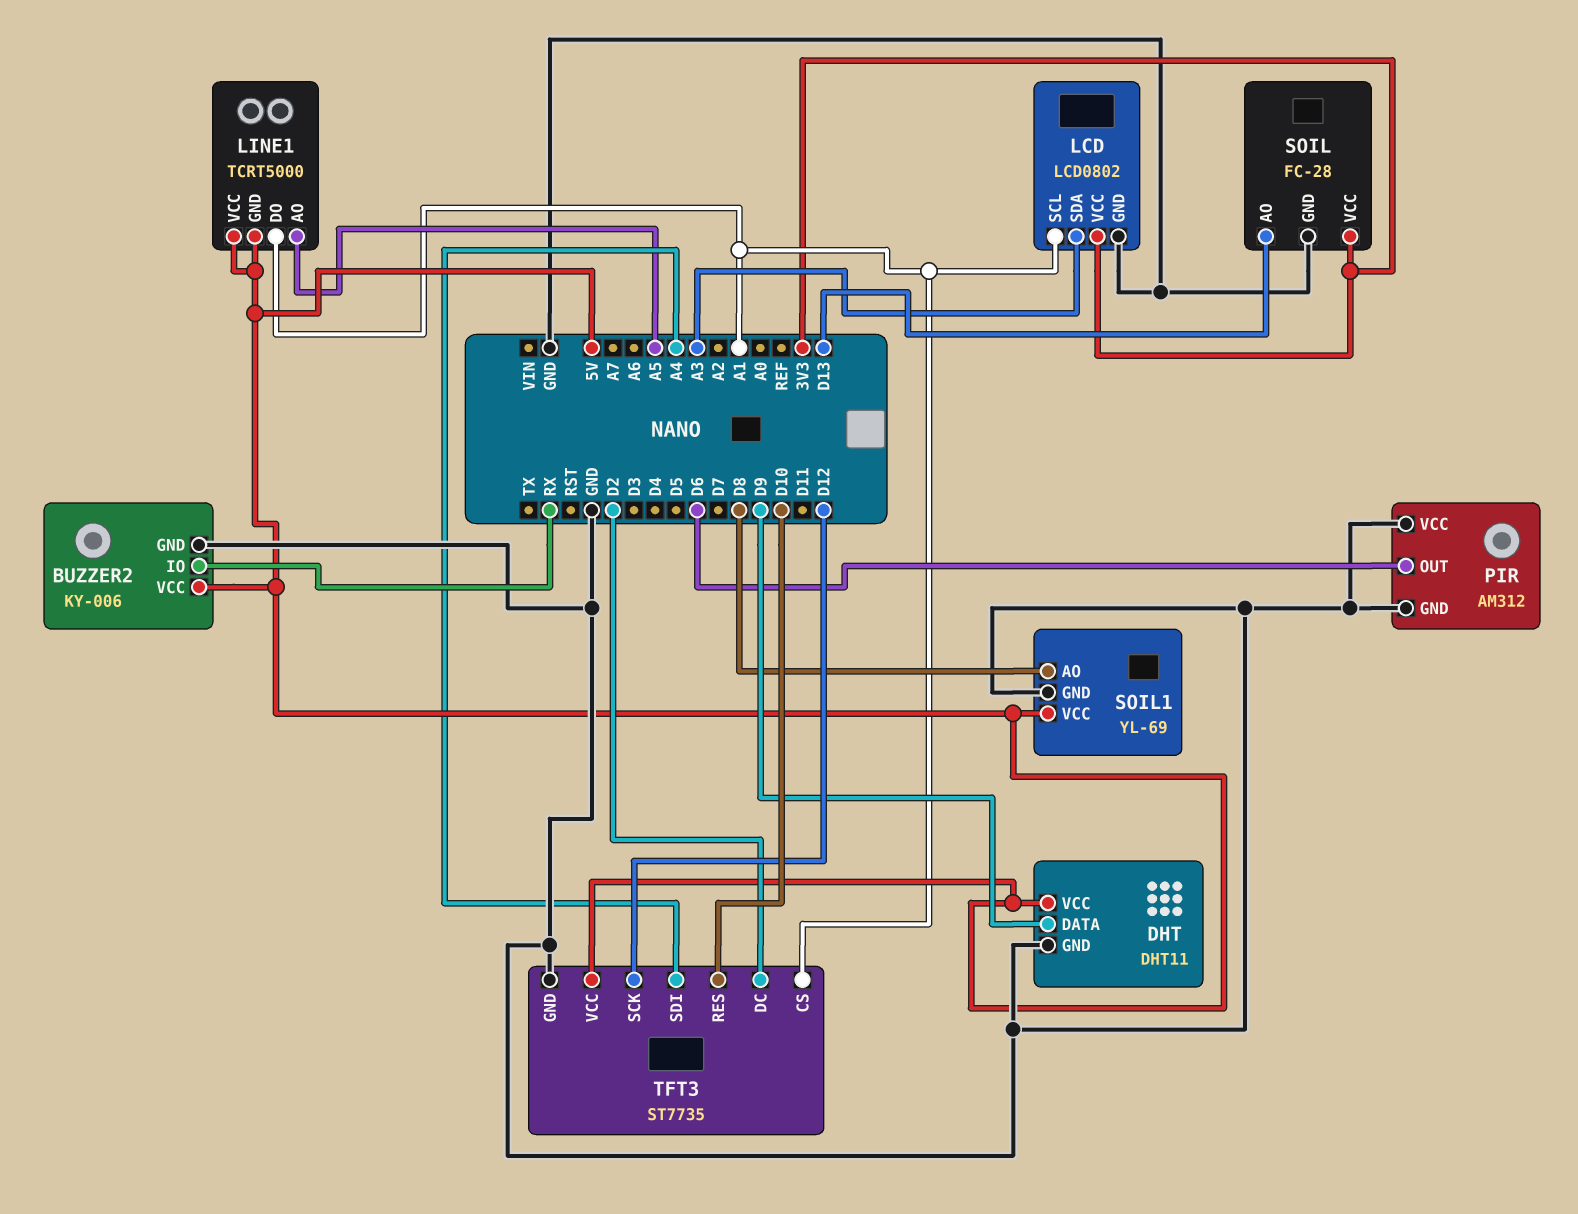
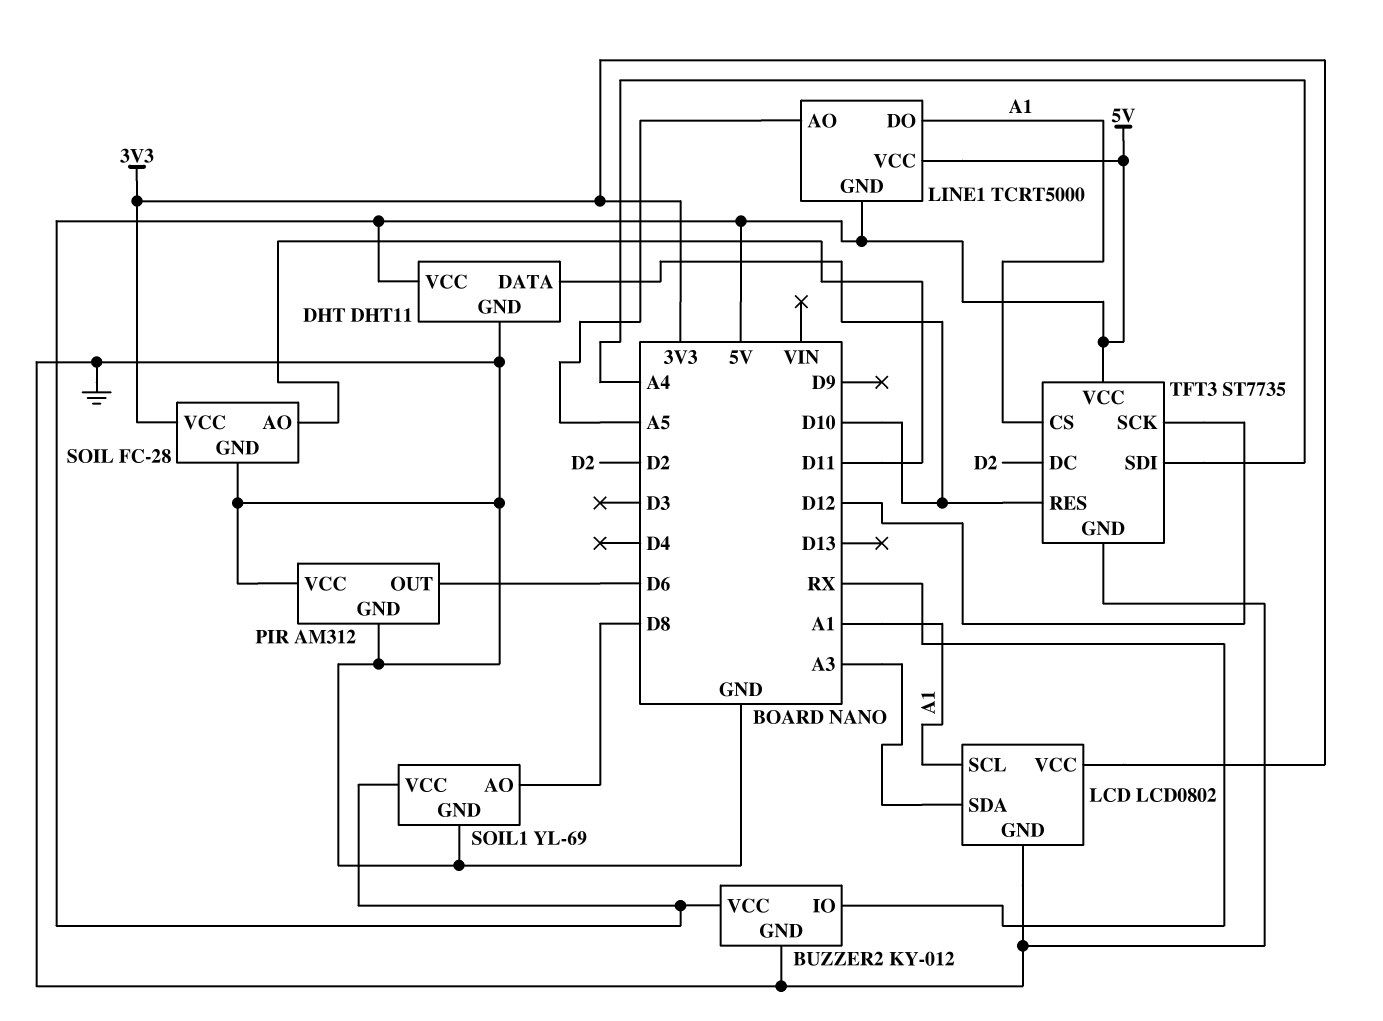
BUZZER2: KY-006 -> KY-012
DHT pin DATA: D9 -> D10
SOIL pin AO: D13 -> D11

